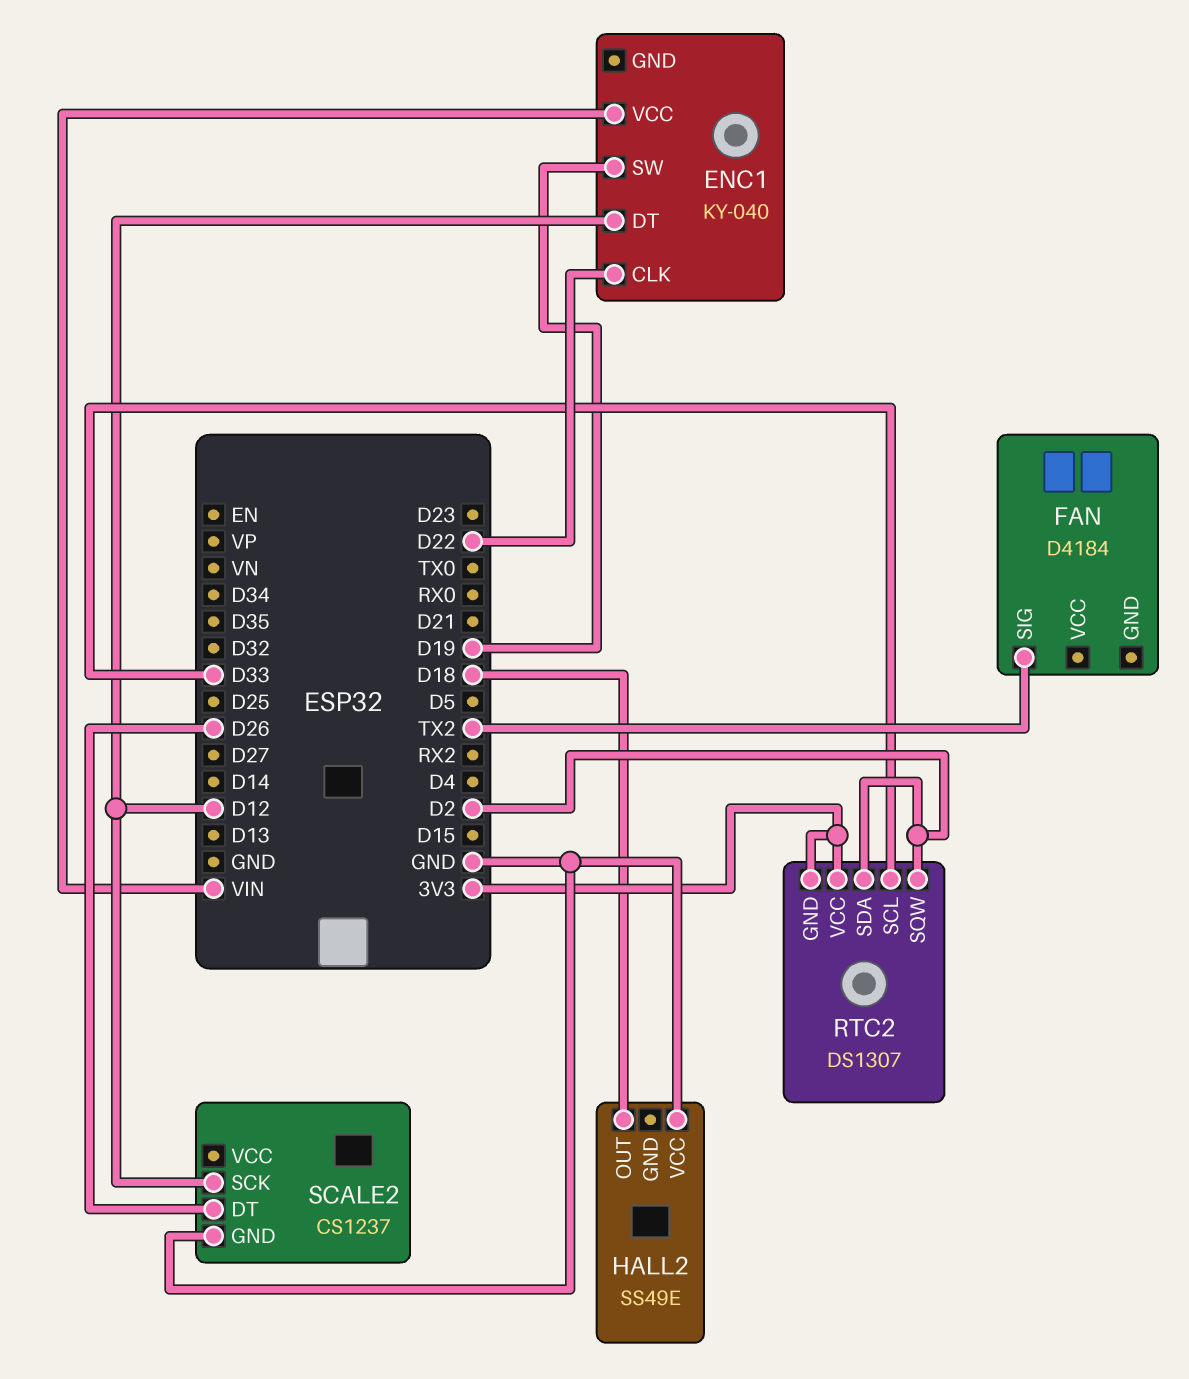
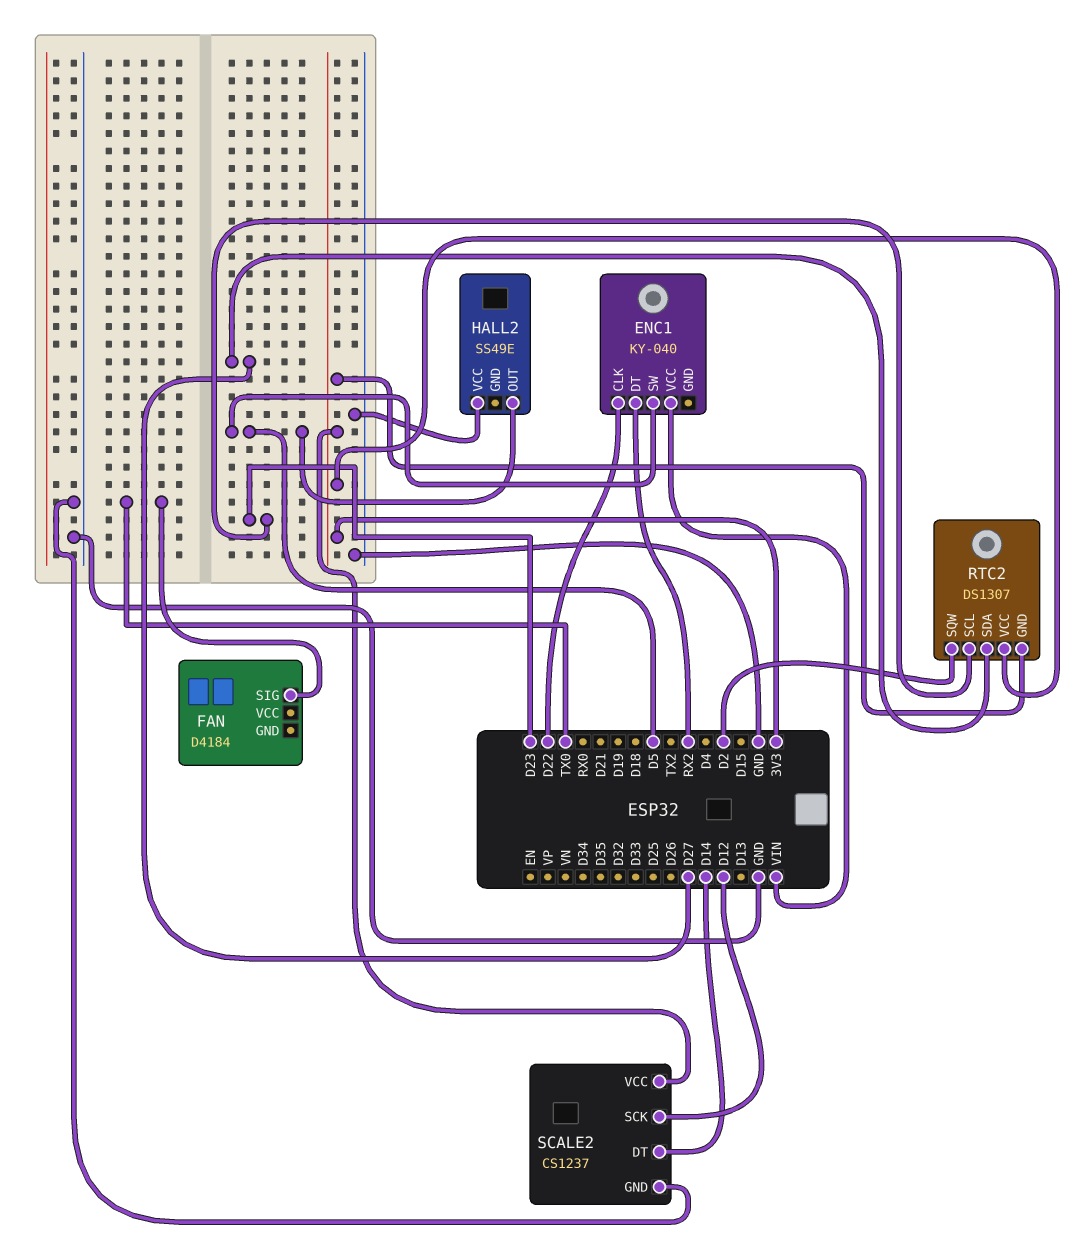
ENC1 pin DT: D12 -> RX2
ENC1 pin SW: D19 -> D5
FAN pin SIG: TX2 -> TX0
HALL2 pin OUT: D18 -> D5
RTC2 pin SCL: D33 -> D23
RTC2 pin SDA: D2 -> D27
SCALE2 pin DT: D26 -> D14
SCALE2 pin VCC: none -> 3V3

